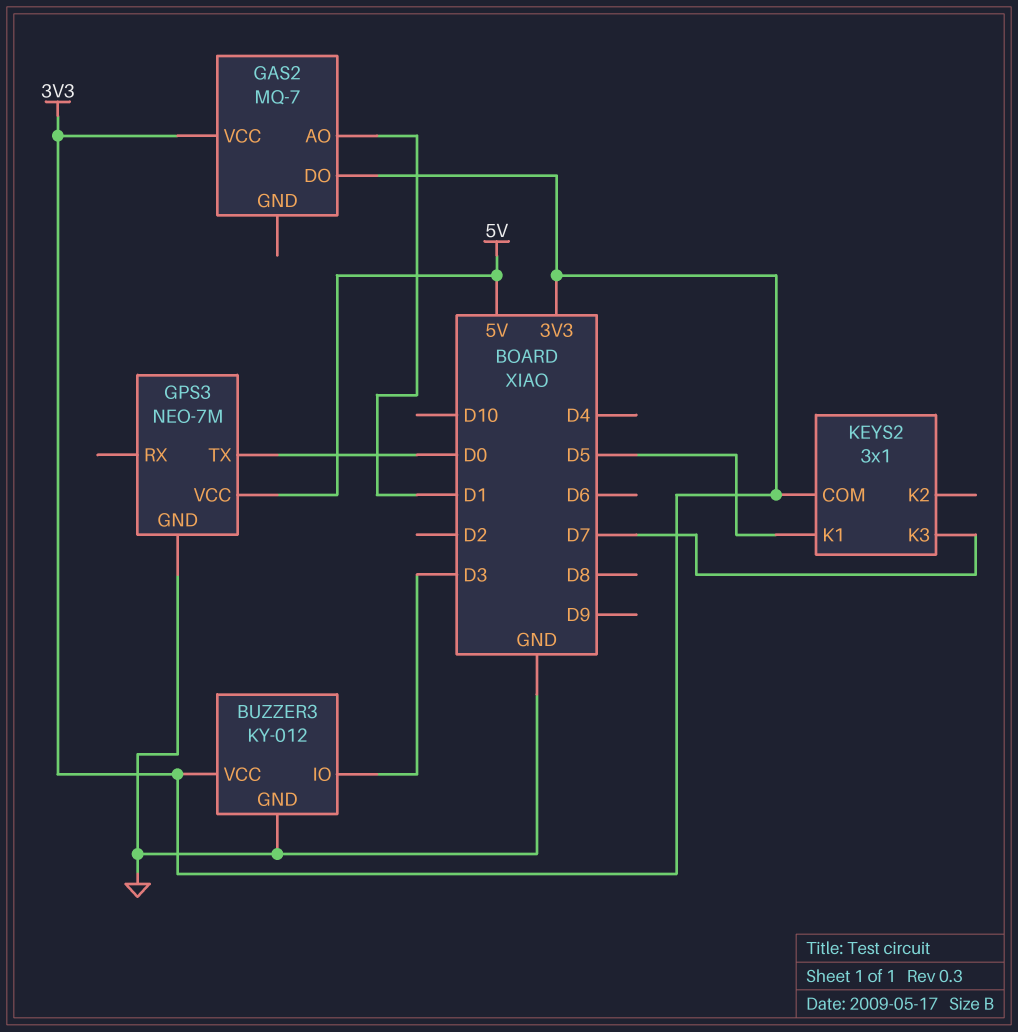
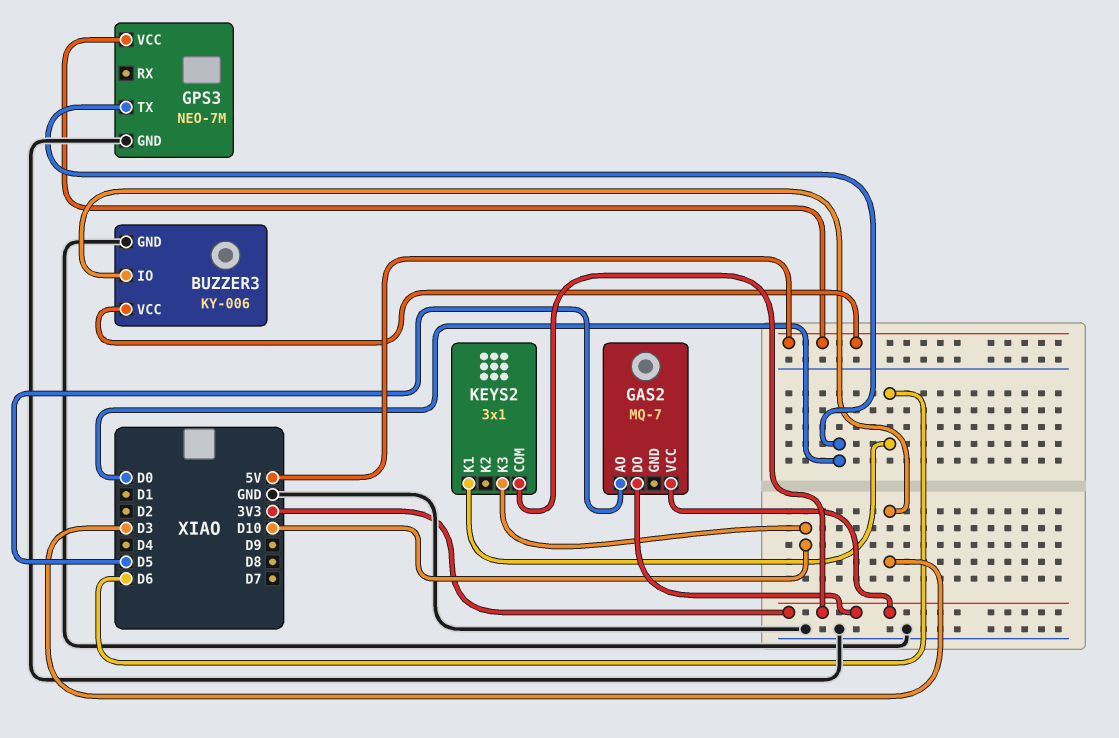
BUZZER3: KY-012 -> KY-006
BUZZER3 pin VCC: 3V3 -> 5V
GAS2 pin AO: D1 -> D5
KEYS2 pin K1: D5 -> D6
KEYS2 pin K3: D7 -> D10

